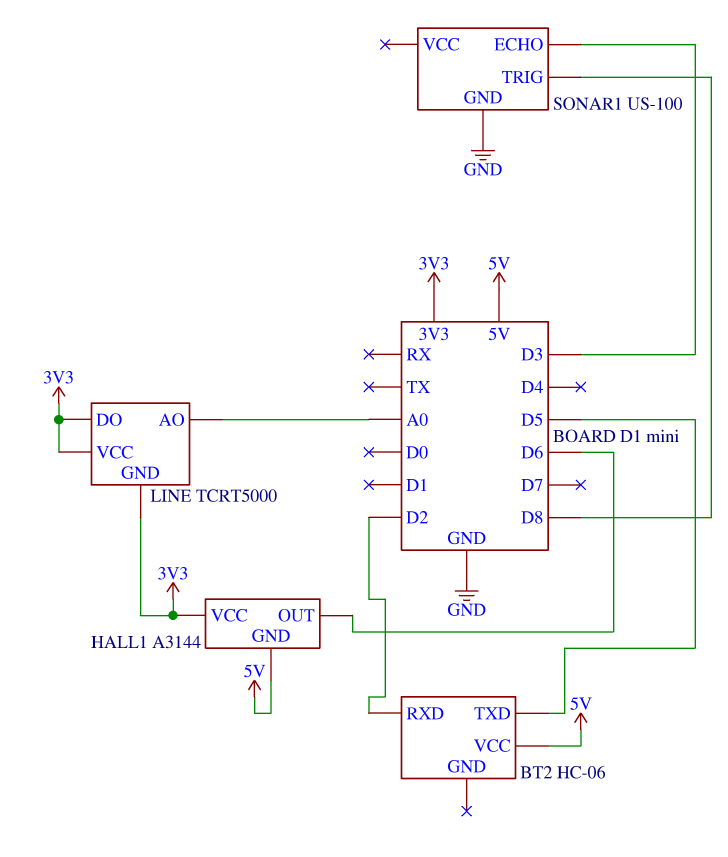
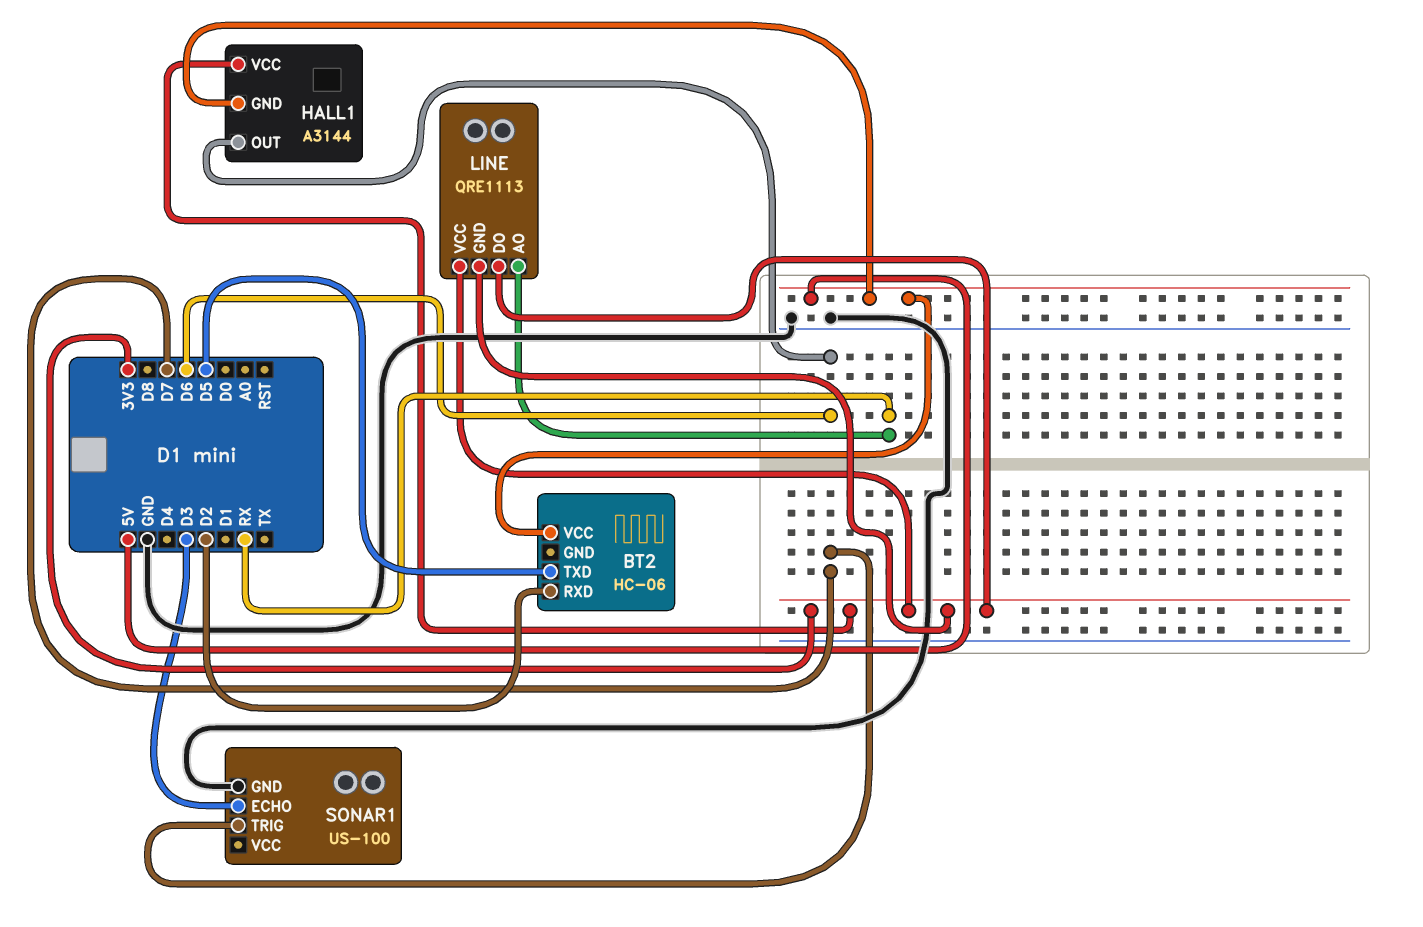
LINE: TCRT5000 -> QRE1113
LINE pin AO: A0 -> RX
SONAR1 pin TRIG: D8 -> D7

